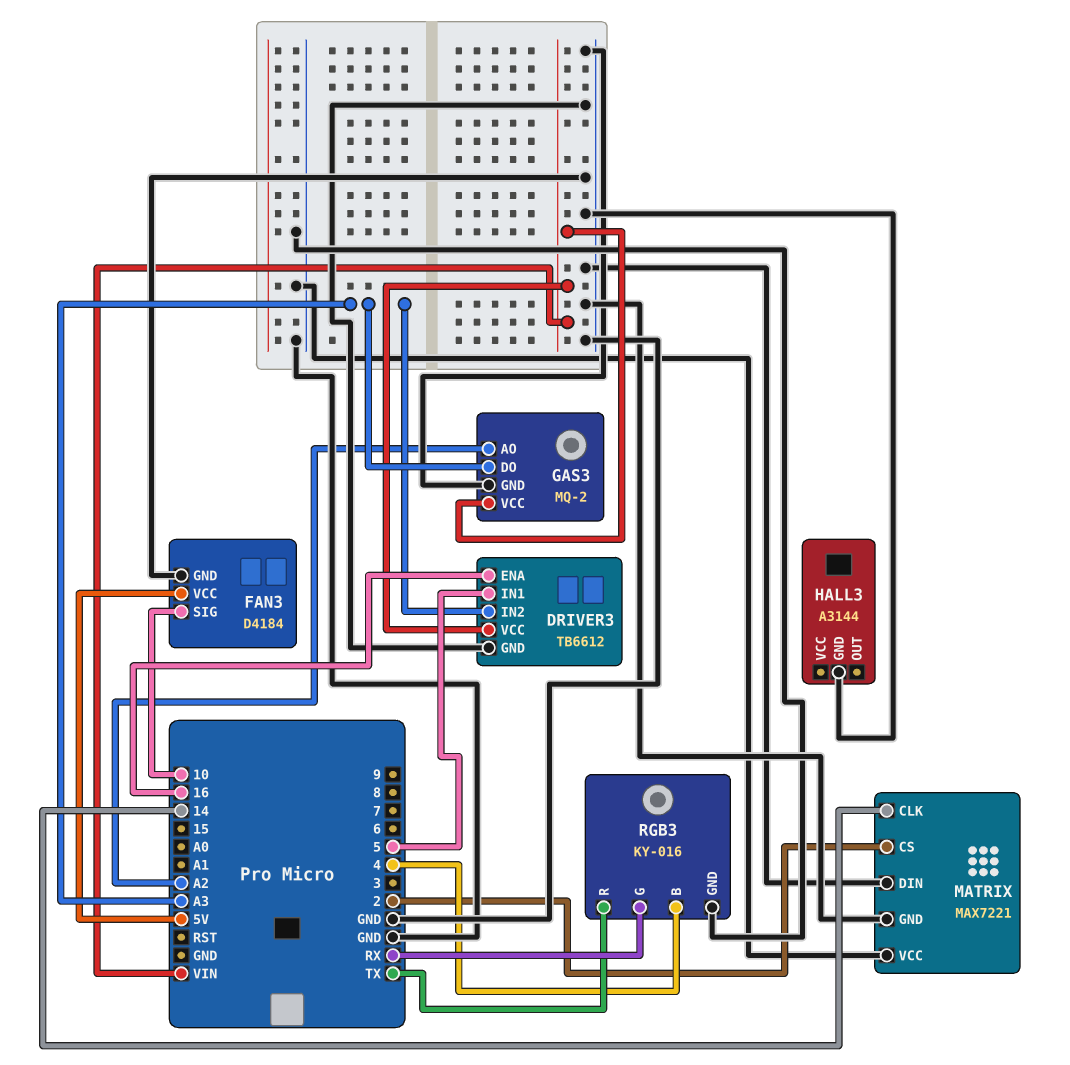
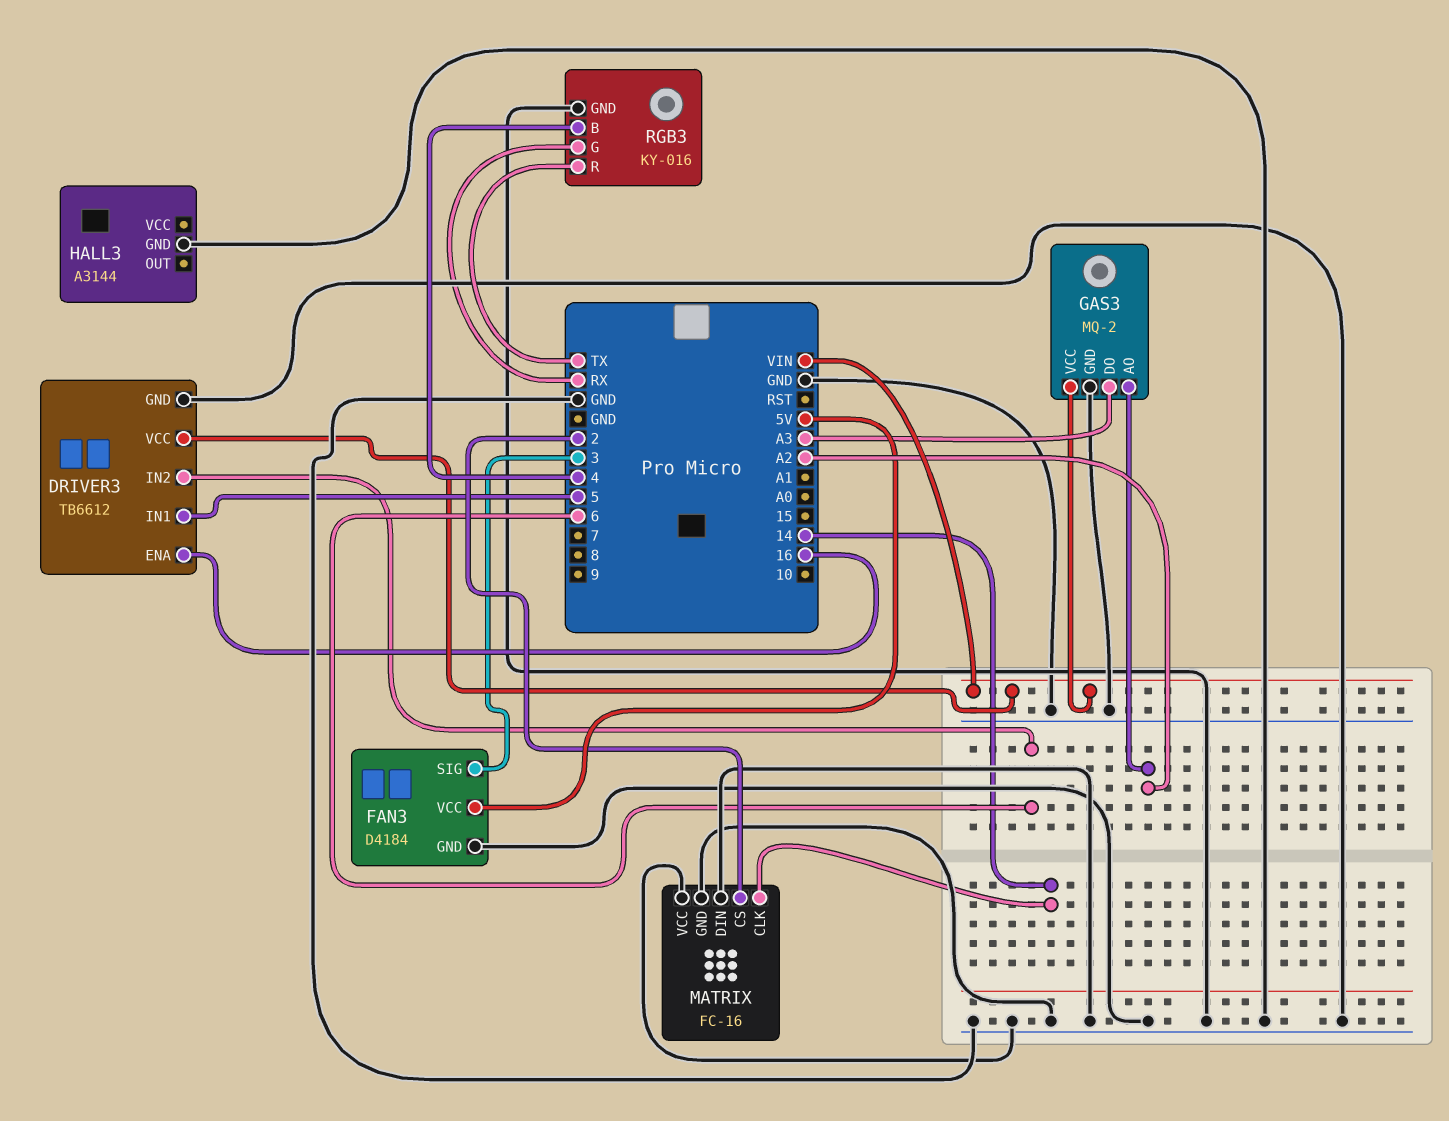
DRIVER3 pin IN2: A3 -> 6
FAN3 pin SIG: 10 -> 3
MATRIX: MAX7221 -> FC-16

